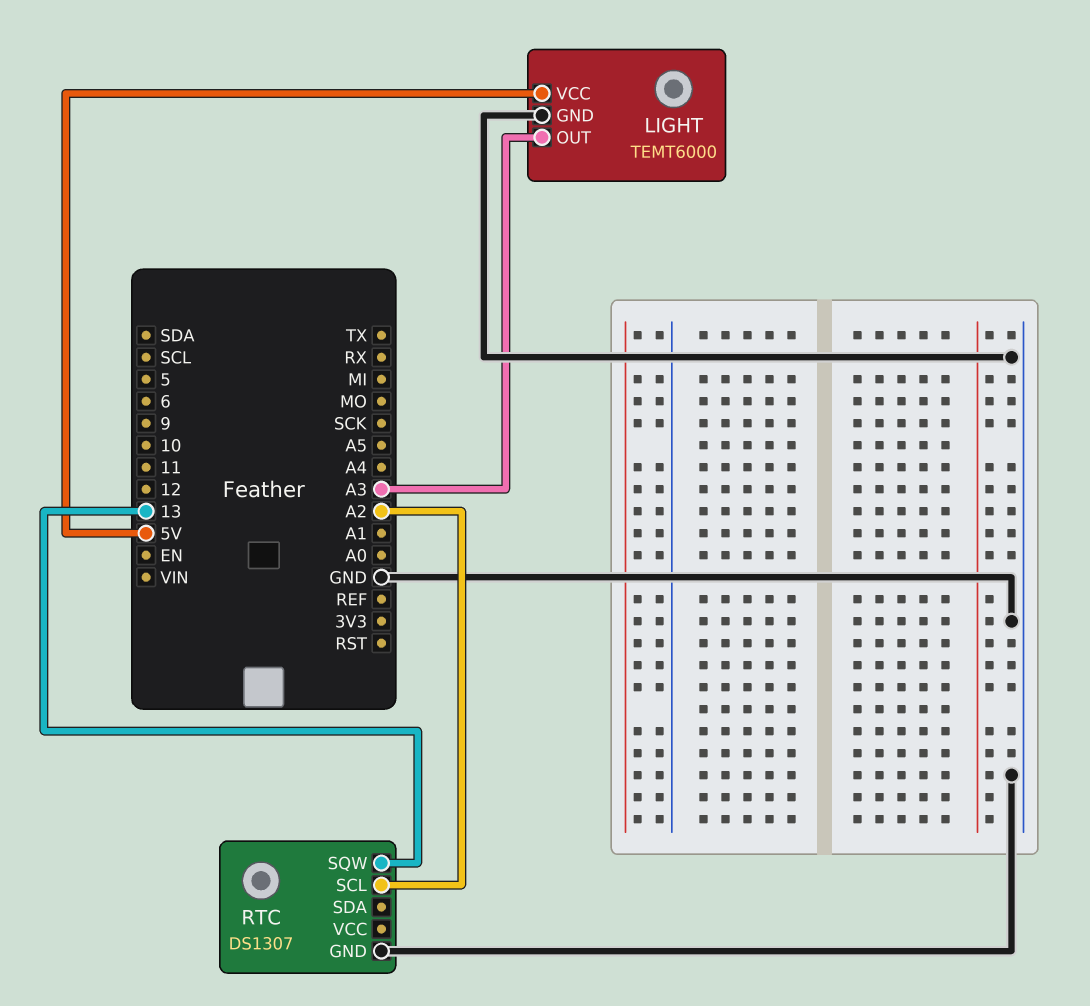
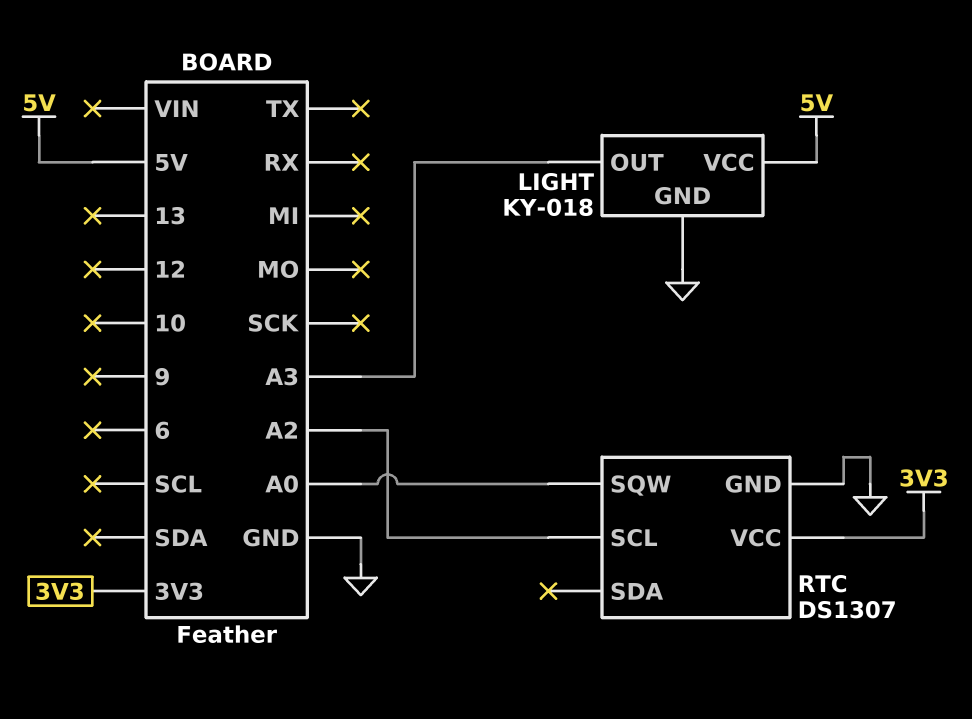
LIGHT: TEMT6000 -> KY-018
RTC pin SQW: 13 -> A0
RTC pin VCC: none -> 3V3

